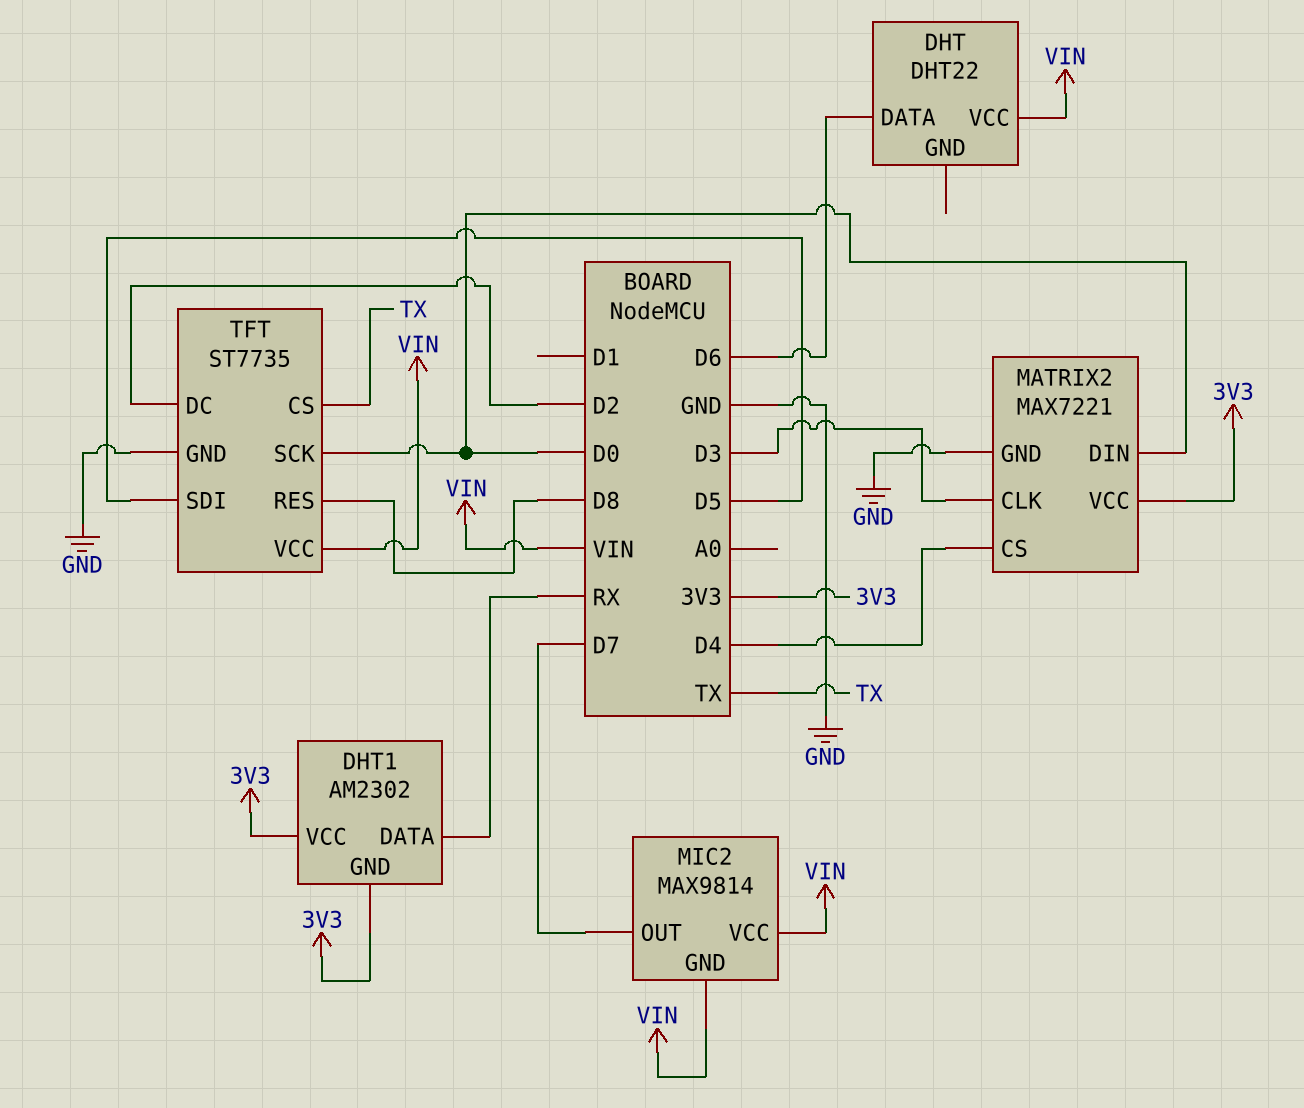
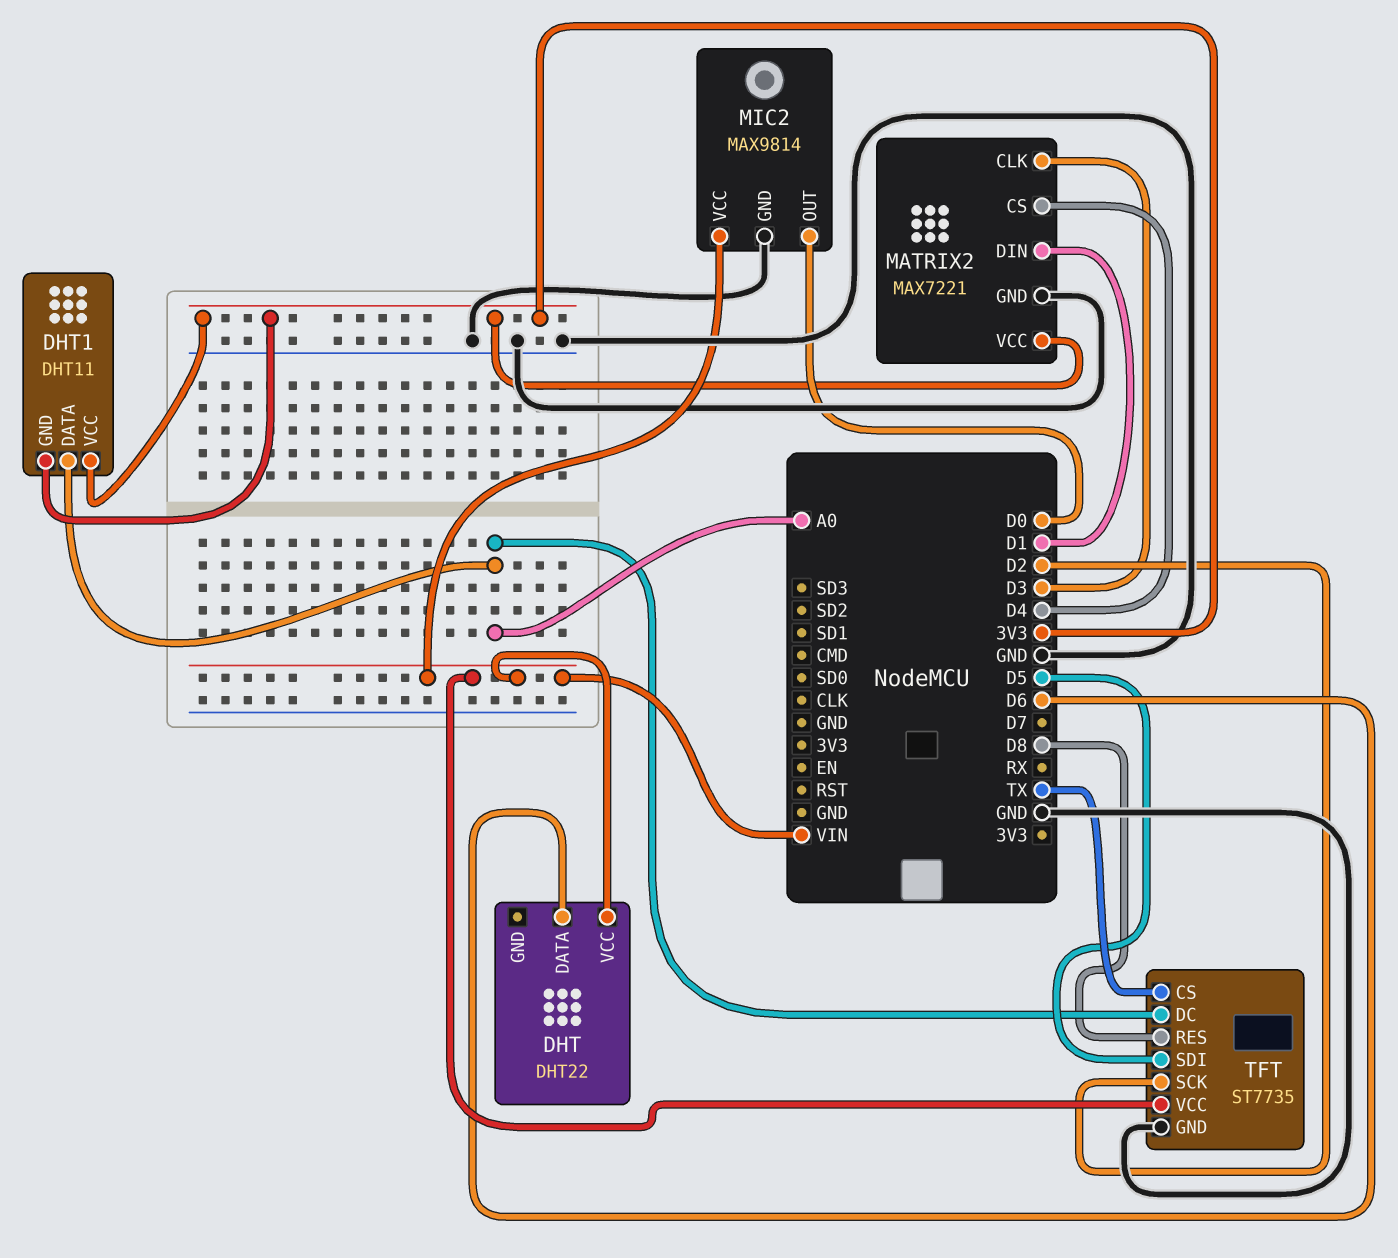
DHT1: AM2302 -> DHT11
DHT1 pin DATA: RX -> A0
MATRIX2 pin DIN: D0 -> D1
MIC2 pin GND: VIN -> GND
MIC2 pin OUT: D7 -> D0
TFT pin DC: D2 -> A0
TFT pin SCK: D0 -> D2

